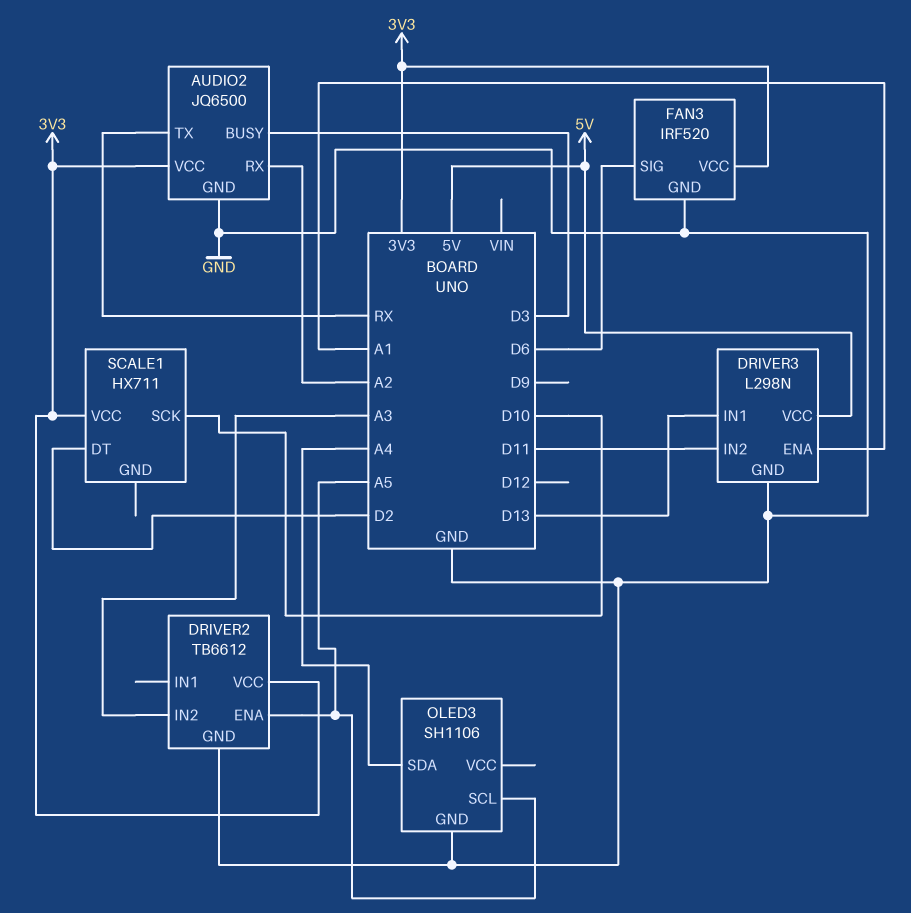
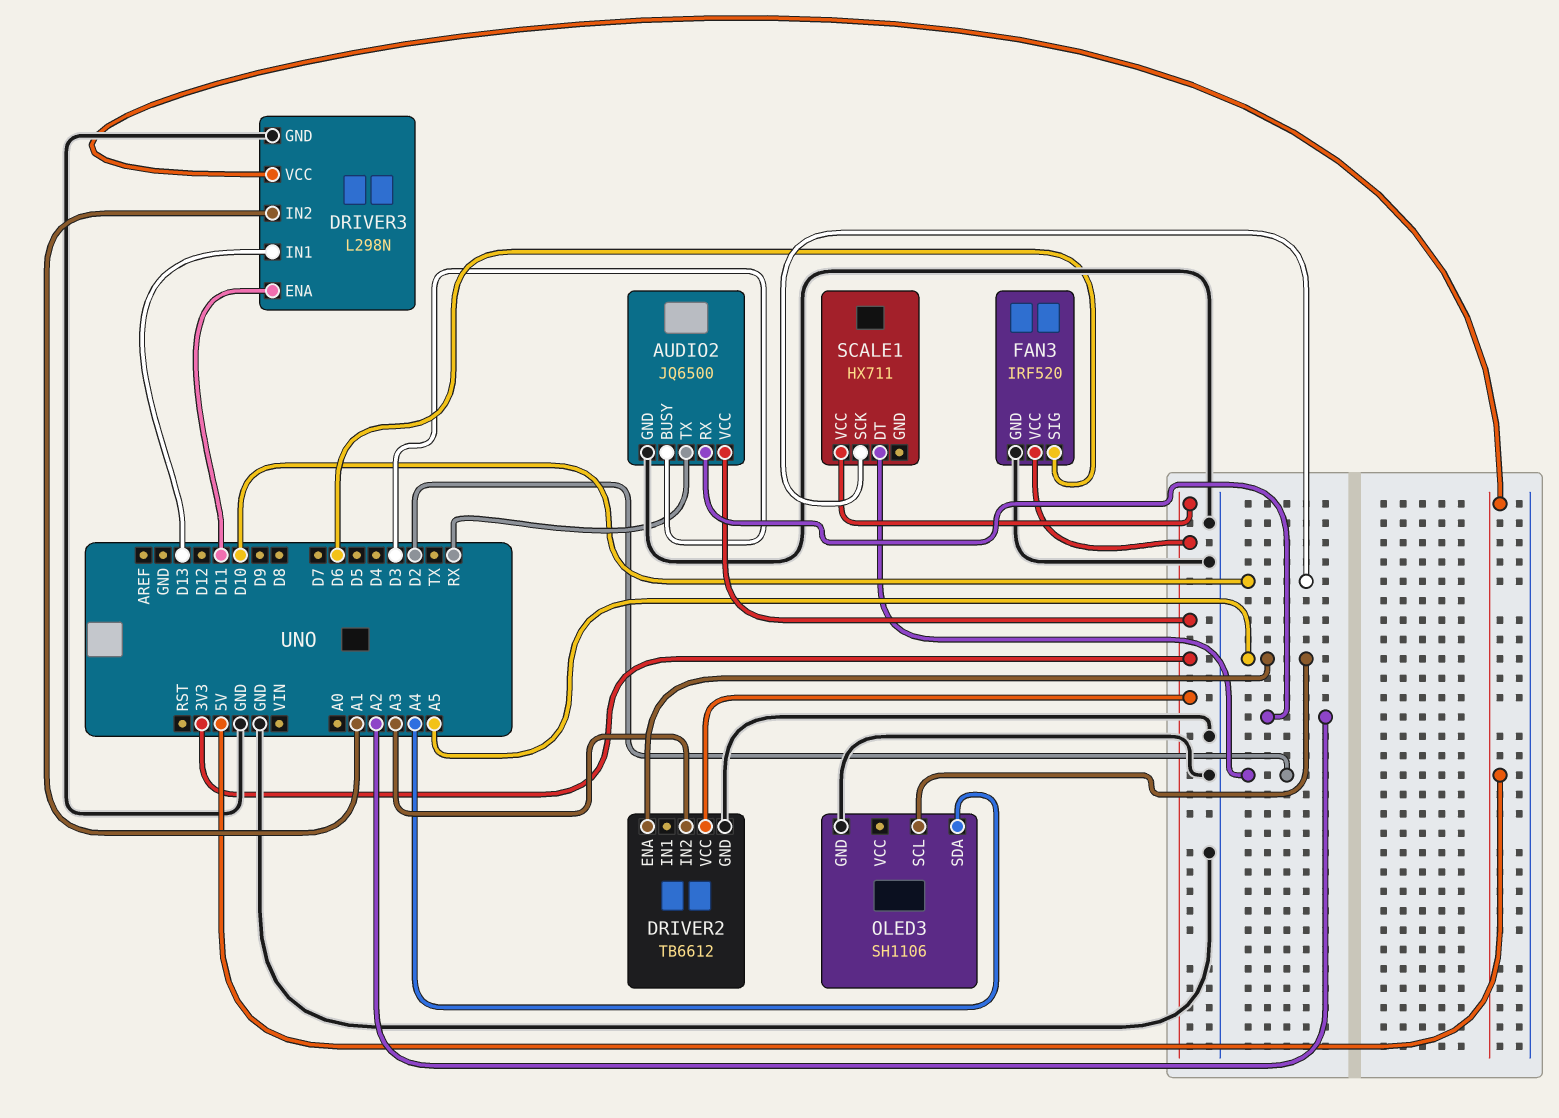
DRIVER3 pin ENA: A1 -> D11
DRIVER3 pin IN2: D11 -> A1

